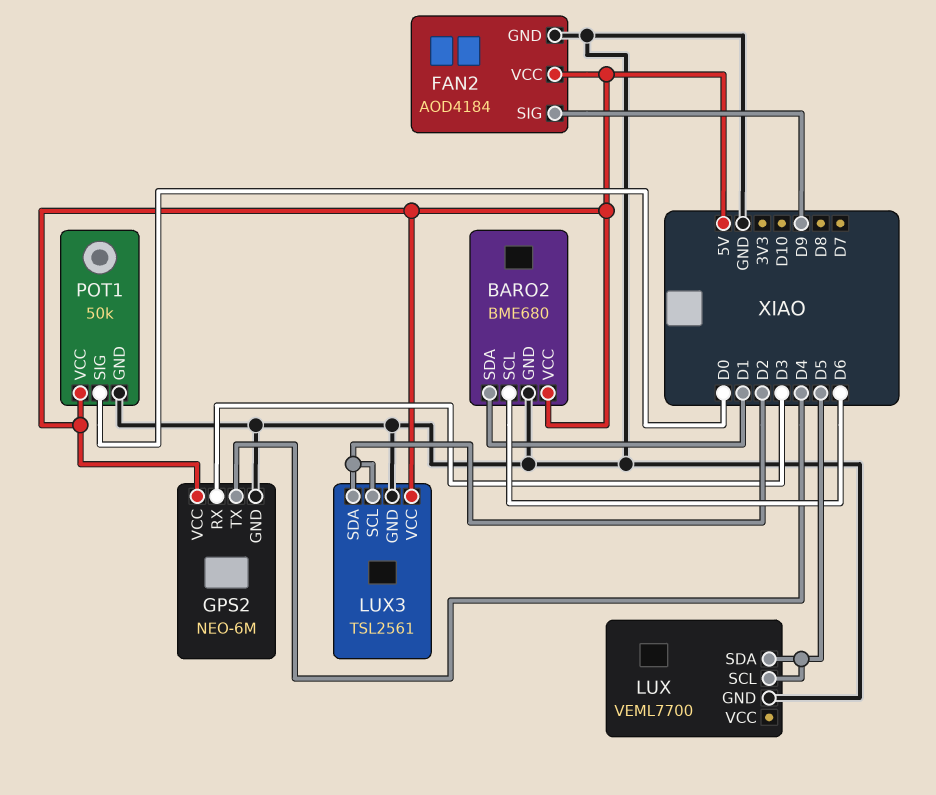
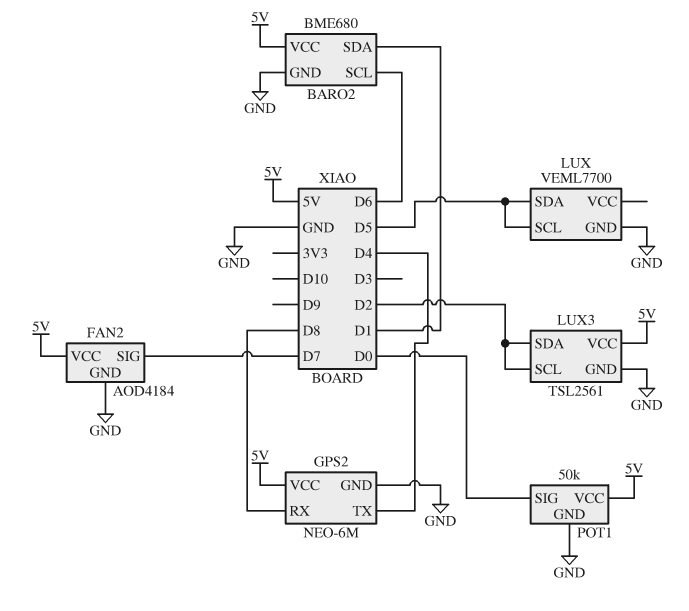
FAN2 pin SIG: D9 -> D7
GPS2 pin RX: D3 -> D8

